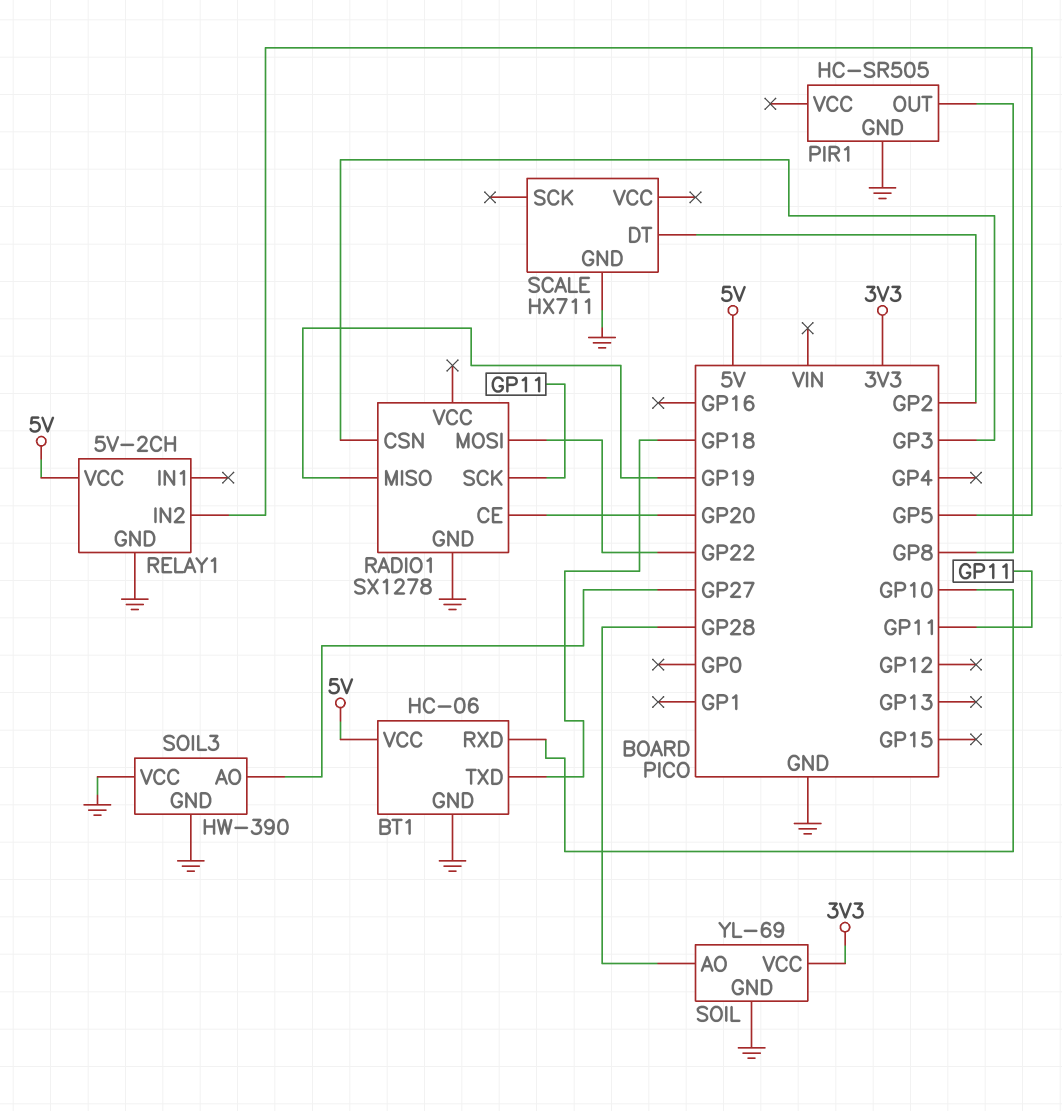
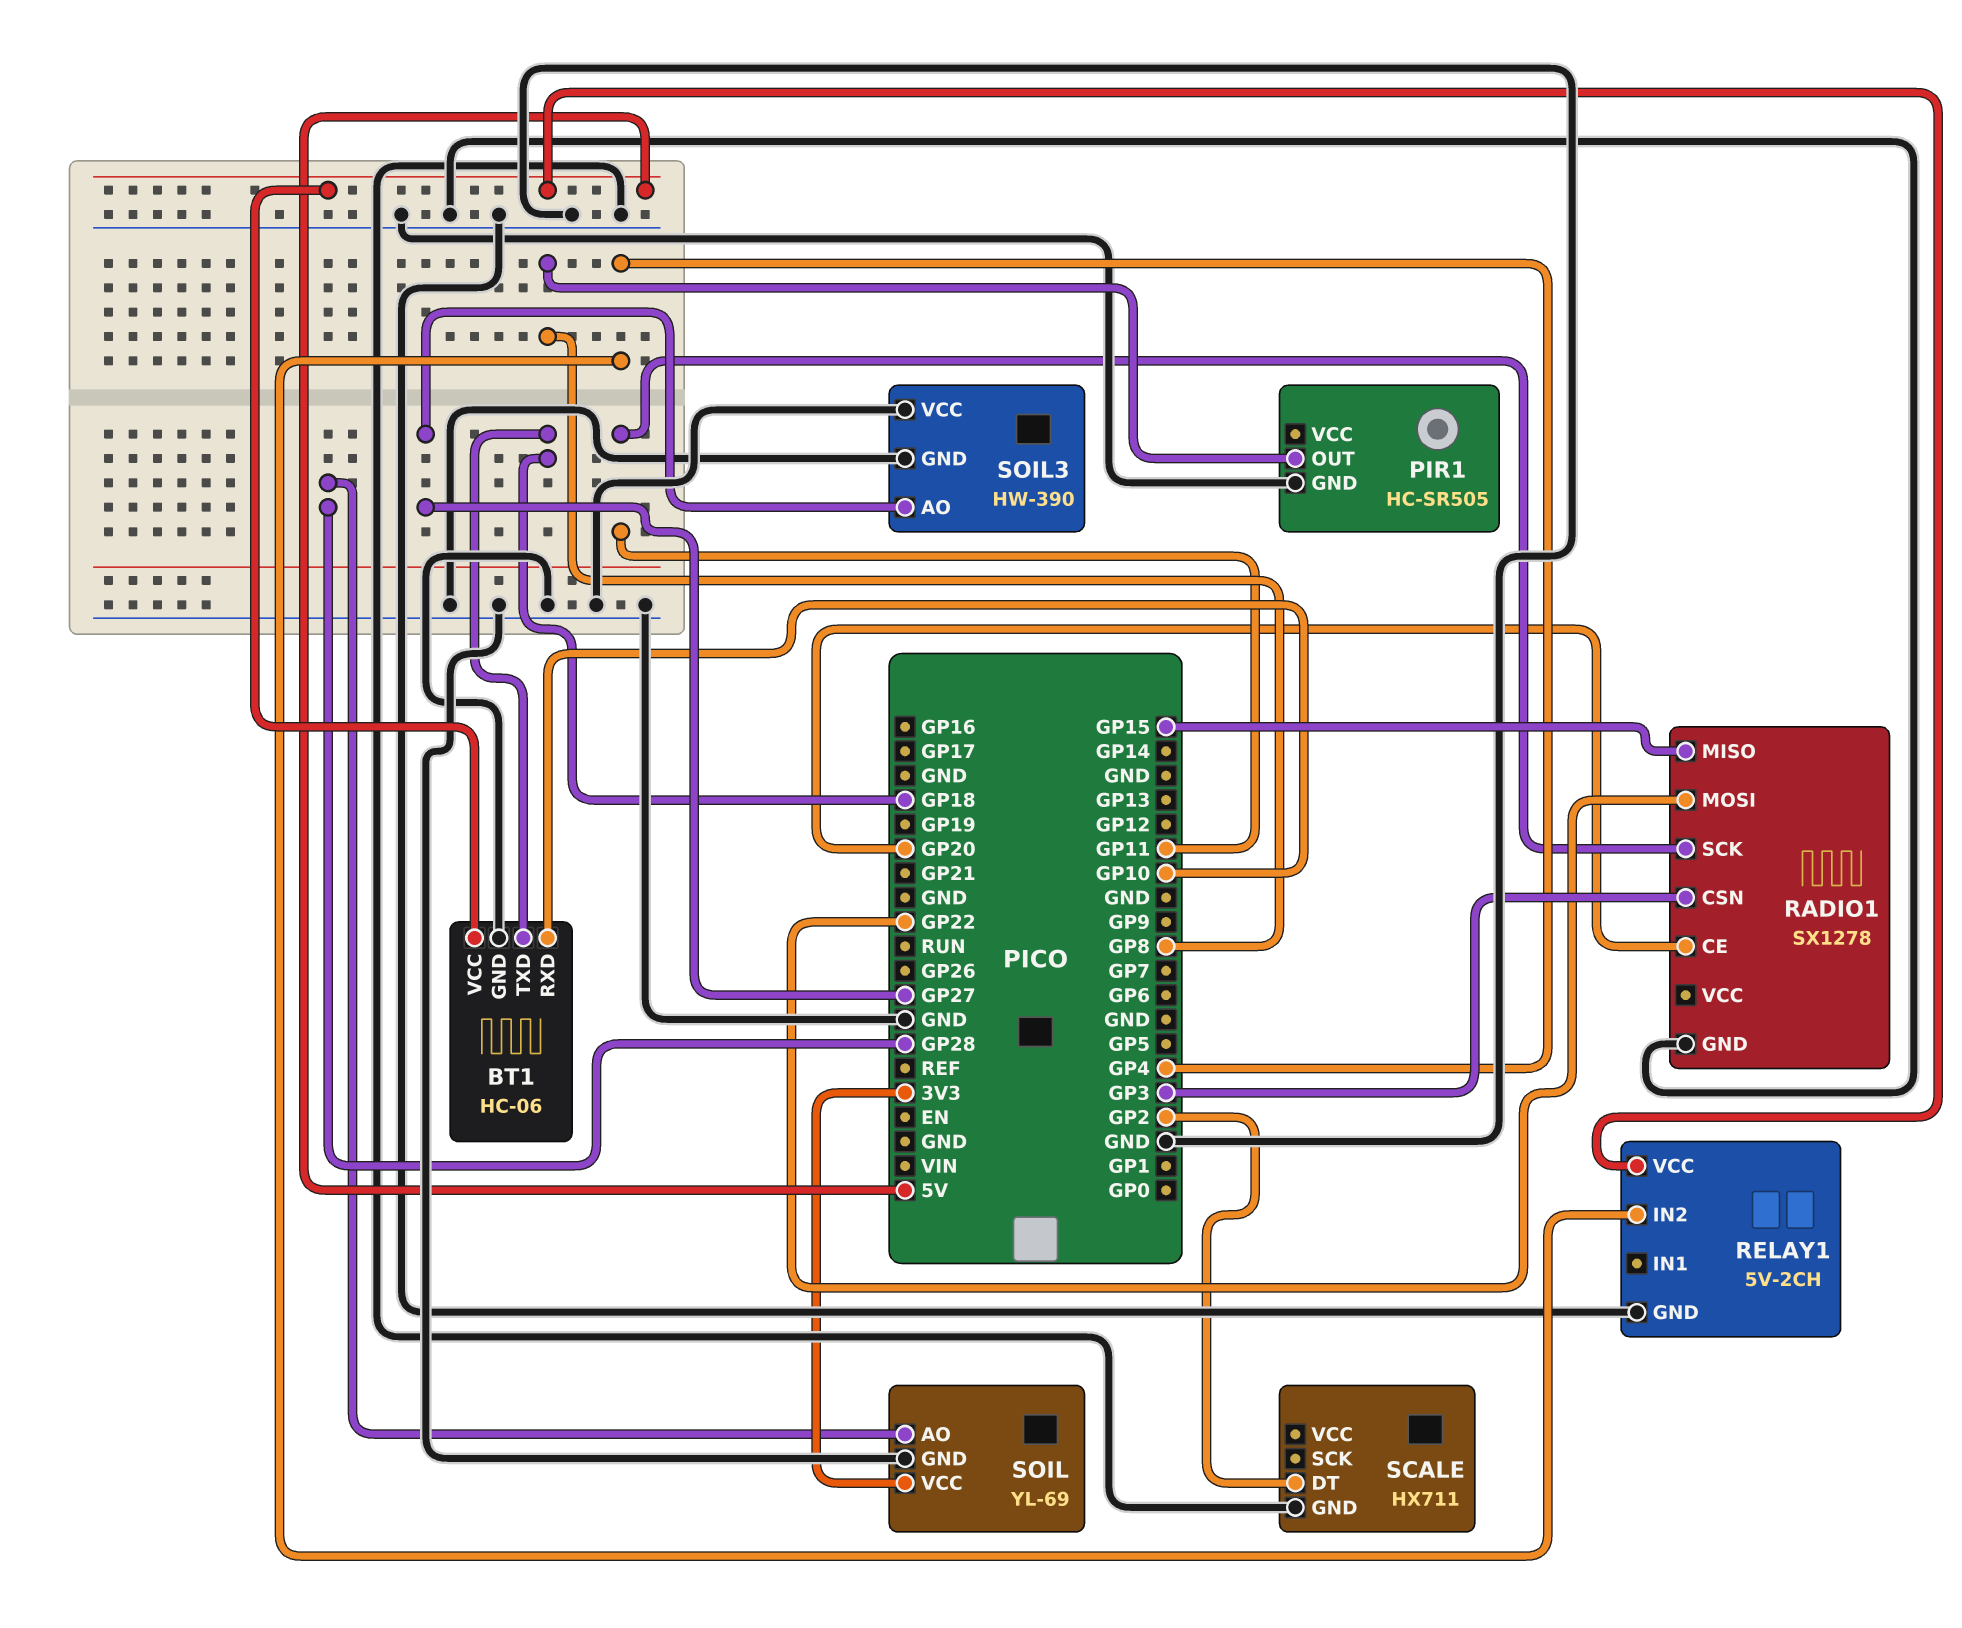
RADIO1 pin MISO: GP19 -> GP15
RELAY1 pin IN2: GP5 -> GP4

